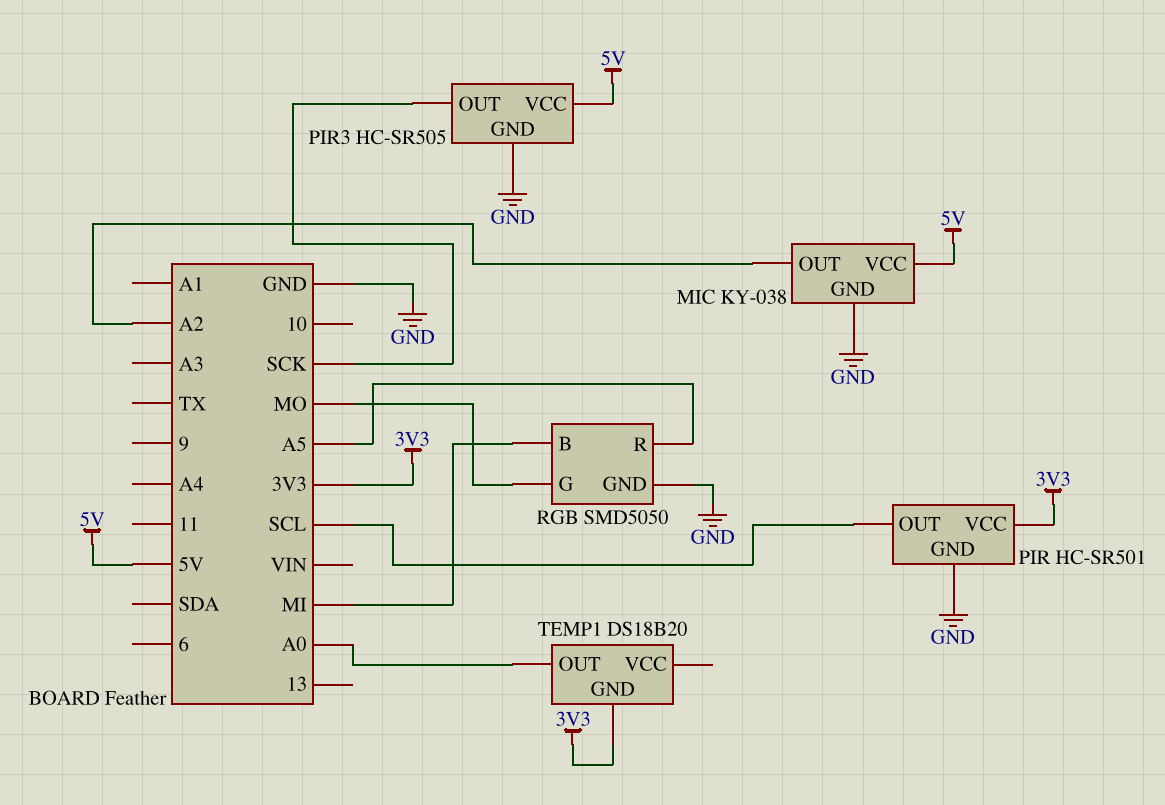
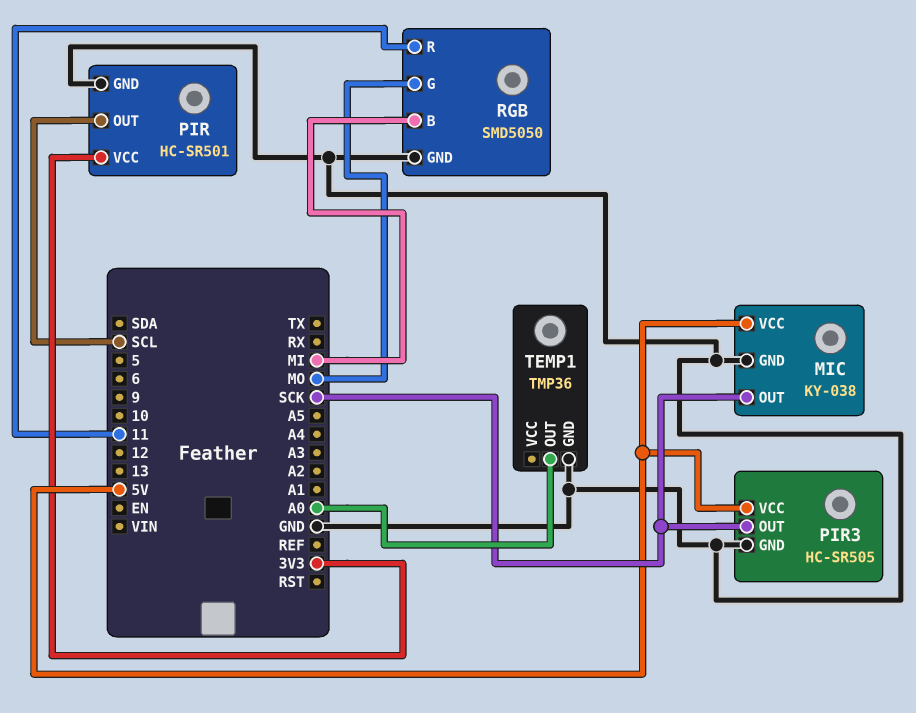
MIC pin OUT: A2 -> SCK
RGB pin R: A5 -> 11
TEMP1: DS18B20 -> TMP36
TEMP1 pin GND: 3V3 -> GND

